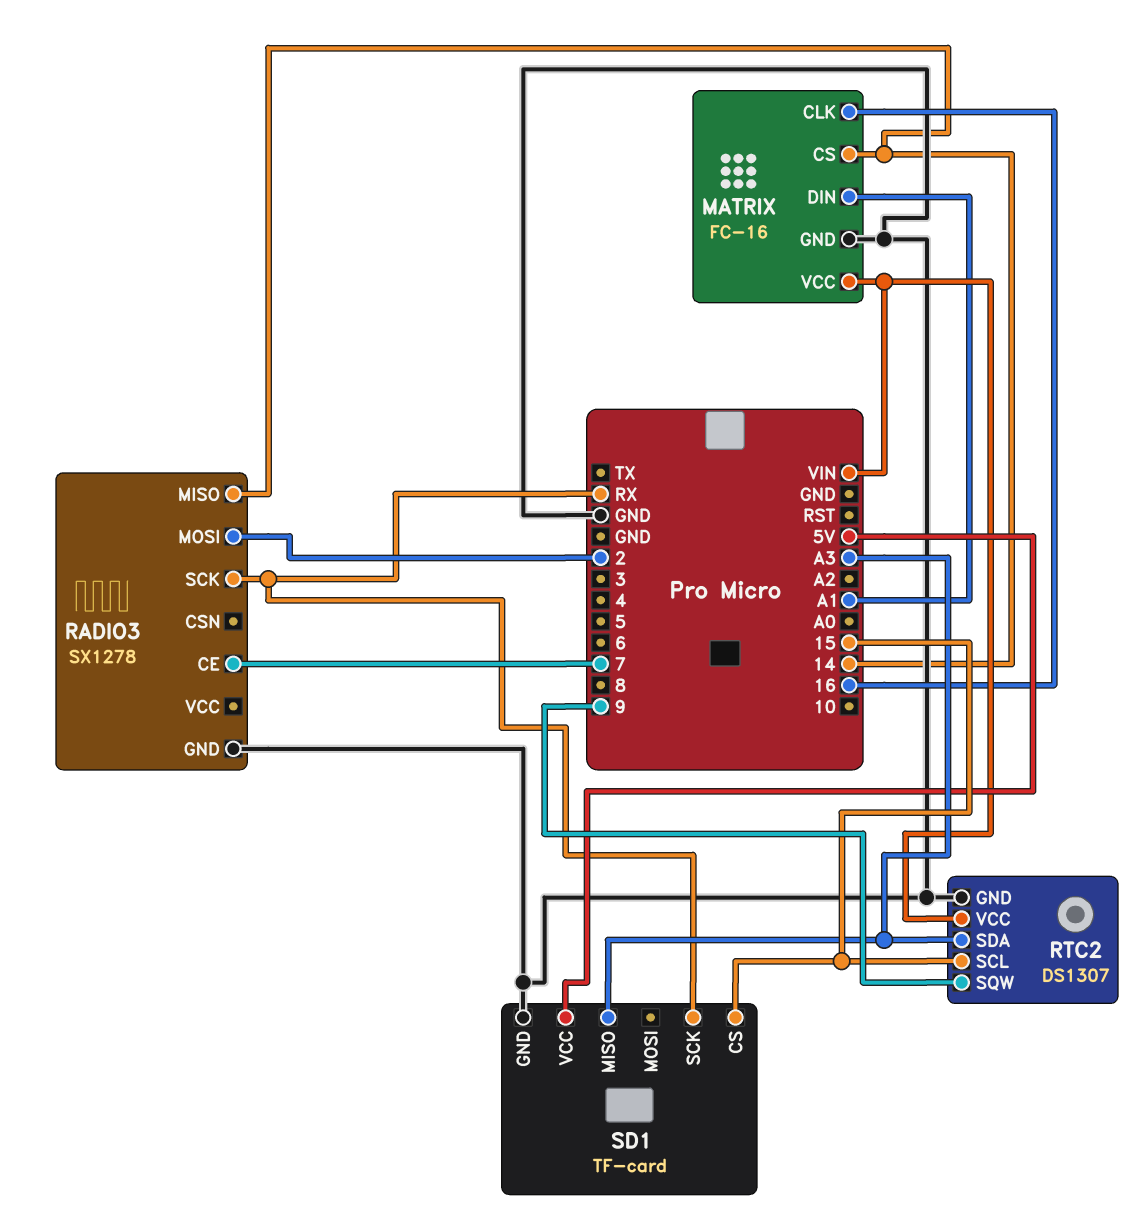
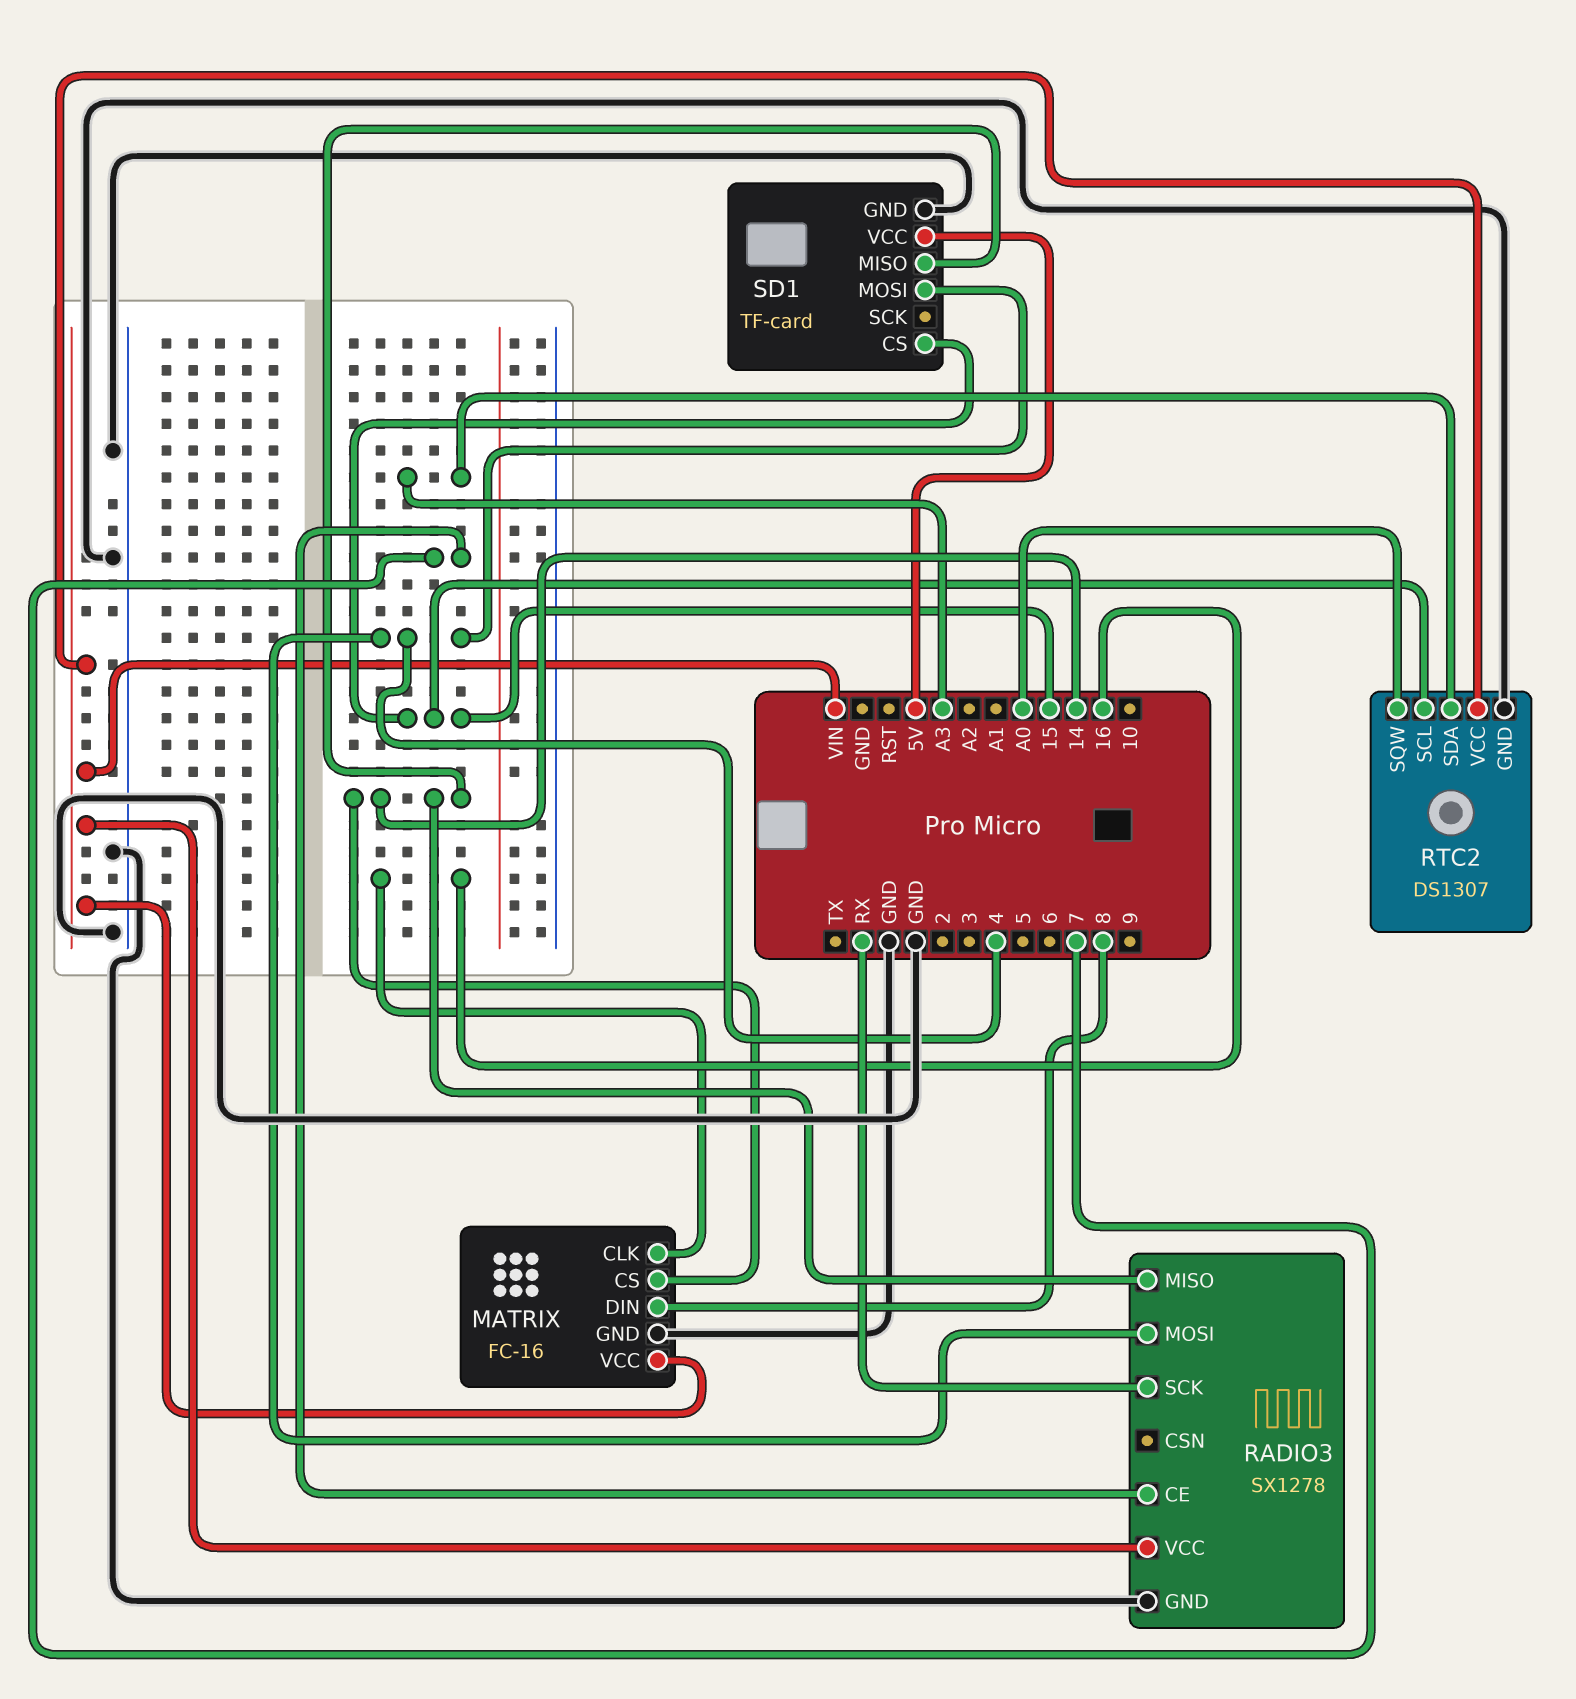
MATRIX pin DIN: A1 -> 8
RADIO3 pin MOSI: 2 -> 4
RADIO3 pin VCC: none -> VIN
RTC2 pin SQW: 9 -> A0
SD1 pin MISO: A3 -> 14
SD1 pin MOSI: none -> 4
SD1 pin SCK: RX -> none

